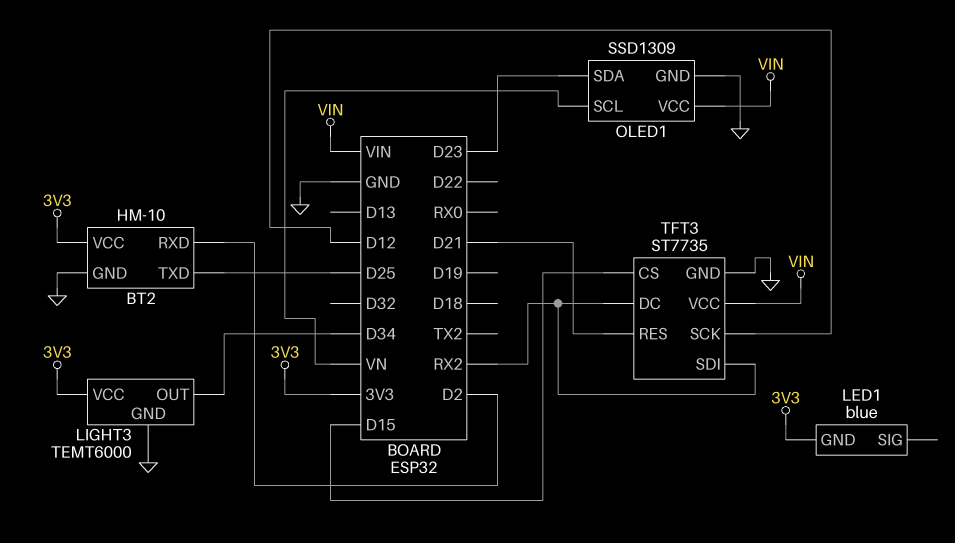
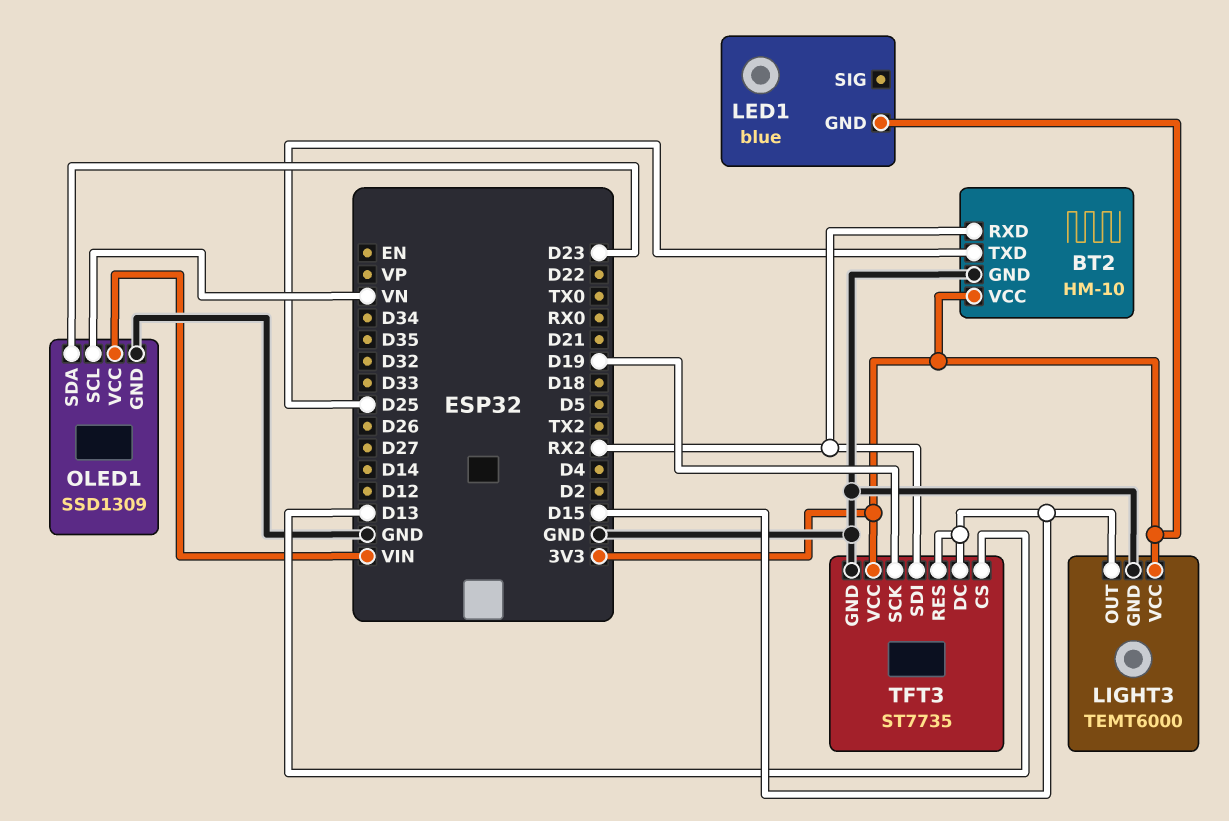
BT2 pin RXD: D2 -> RX2
LIGHT3 pin OUT: D34 -> D15
TFT3 pin CS: D15 -> D13
TFT3 pin DC: RX2 -> D15
TFT3 pin RES: D21 -> D15
TFT3 pin SCK: D12 -> D19
TFT3 pin VCC: VIN -> 3V3

